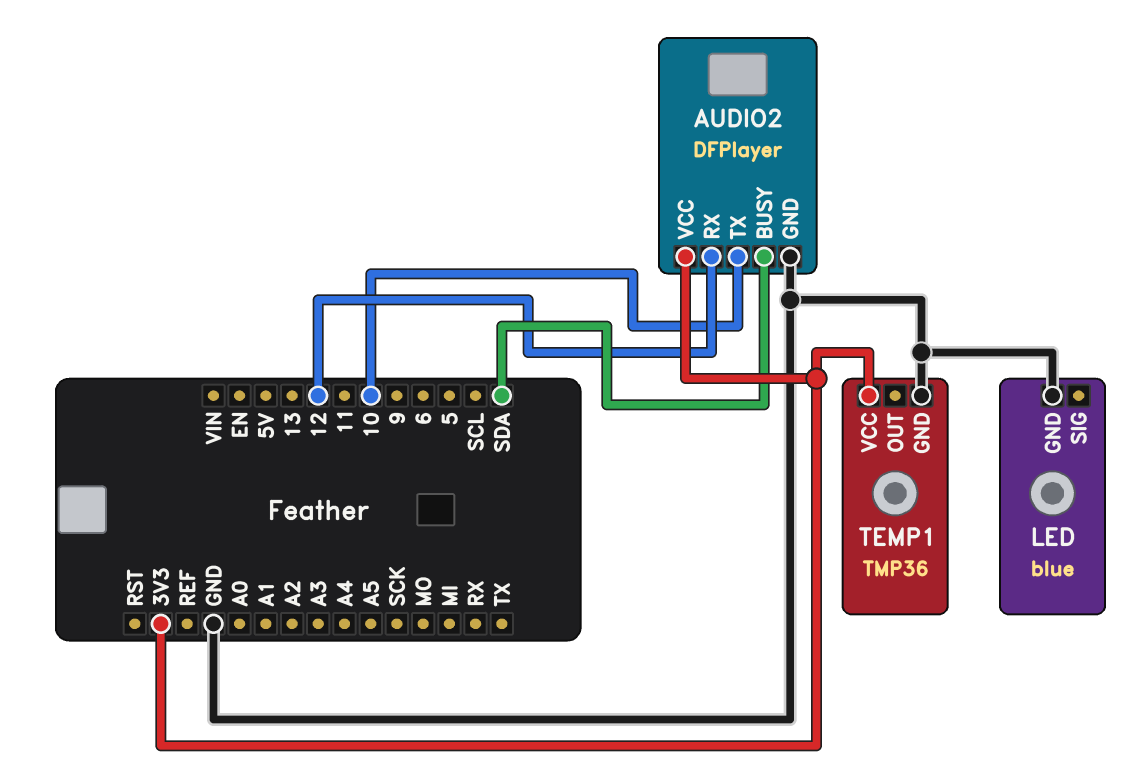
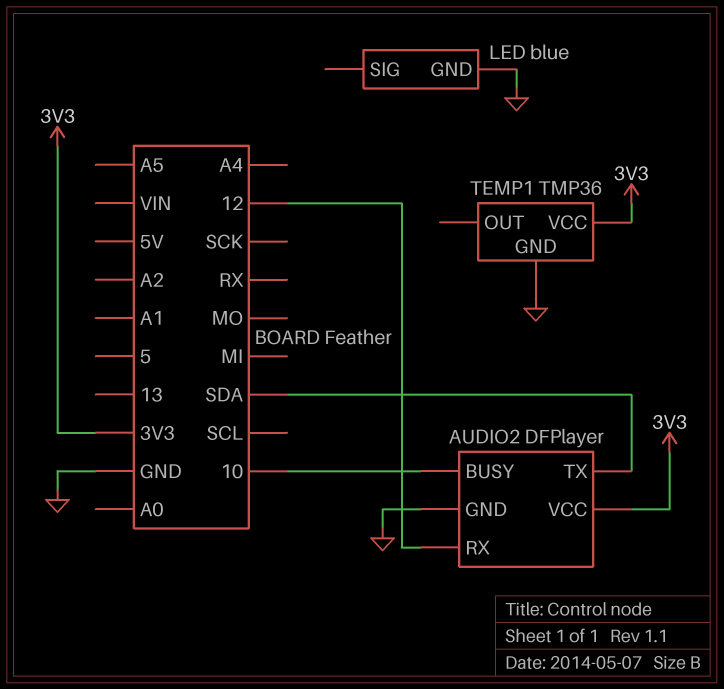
AUDIO2 pin BUSY: SDA -> 10
AUDIO2 pin TX: 10 -> SDA

